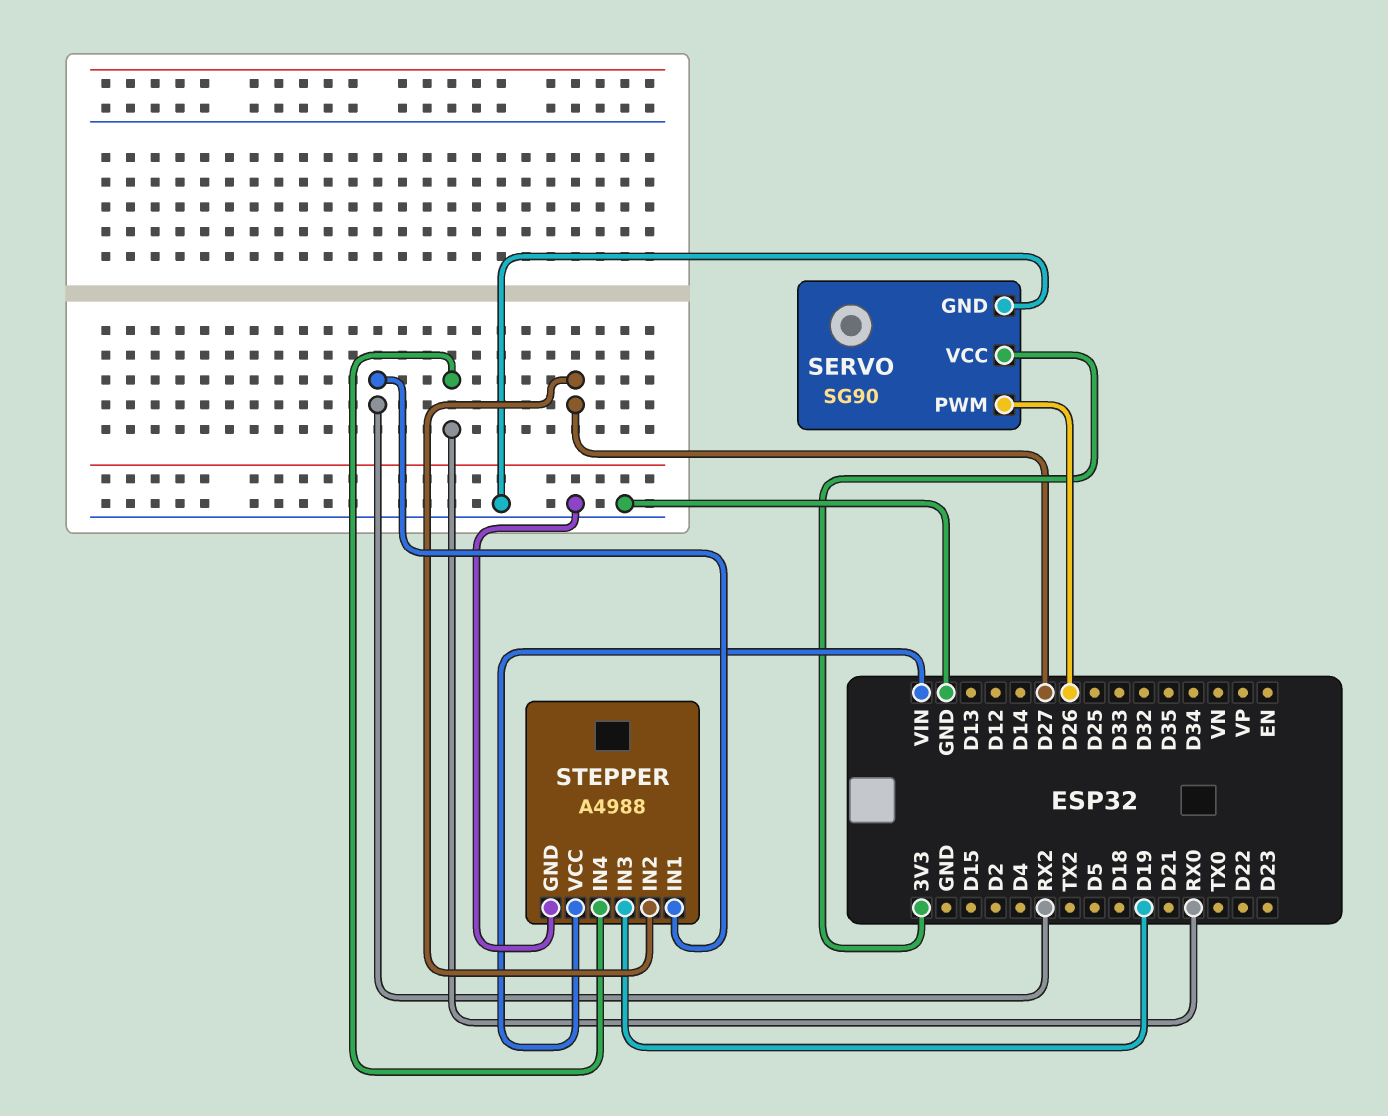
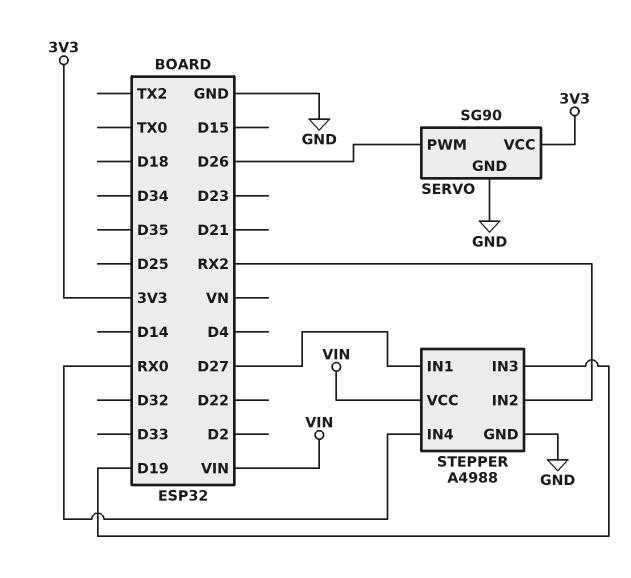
STEPPER pin IN1: RX2 -> D27
STEPPER pin IN2: D27 -> RX2

